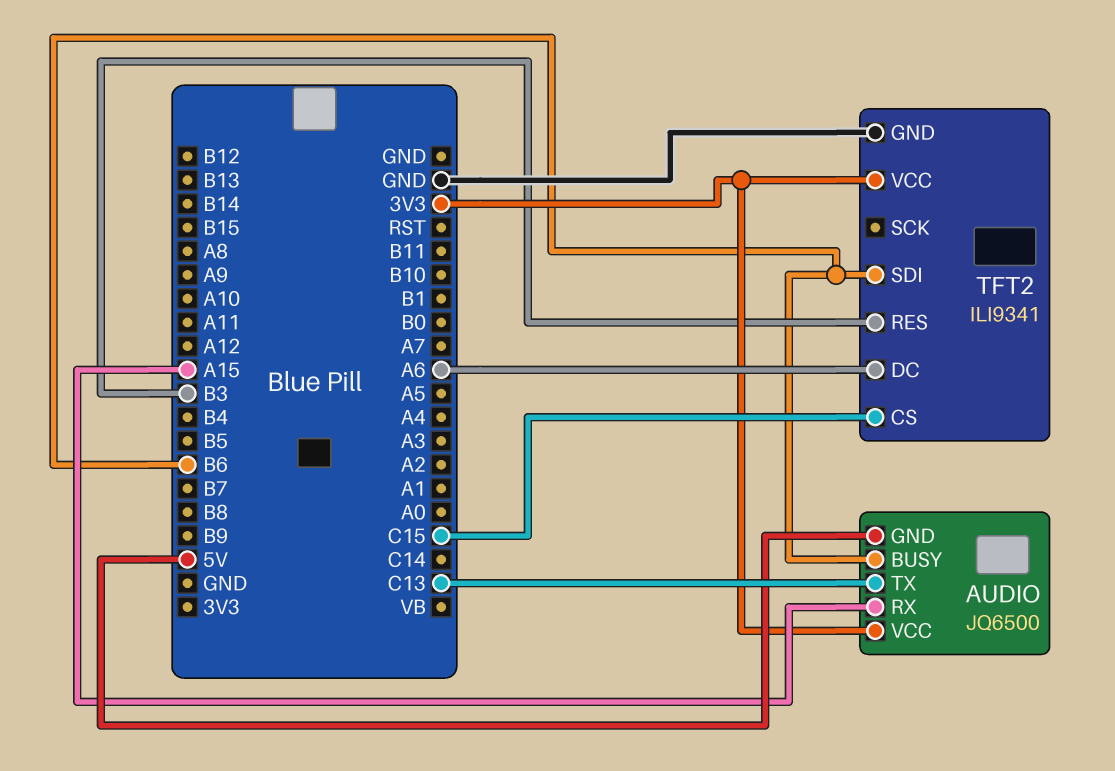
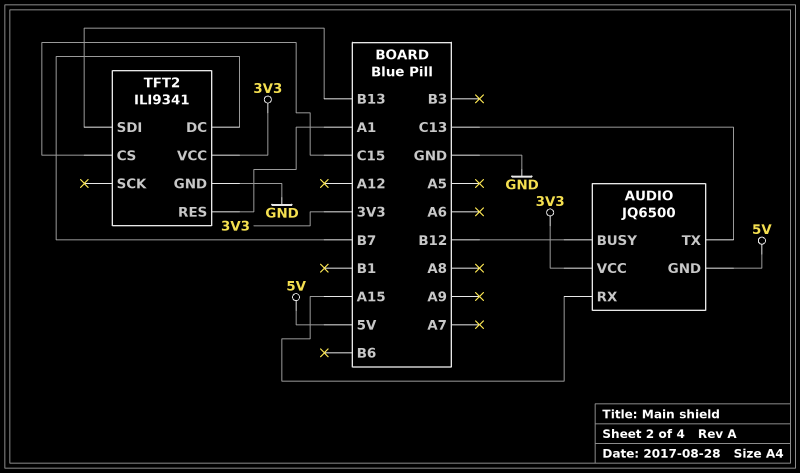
AUDIO pin BUSY: B6 -> B12
TFT2 pin DC: A6 -> B7
TFT2 pin RES: B3 -> A1
TFT2 pin SDI: B6 -> B13

